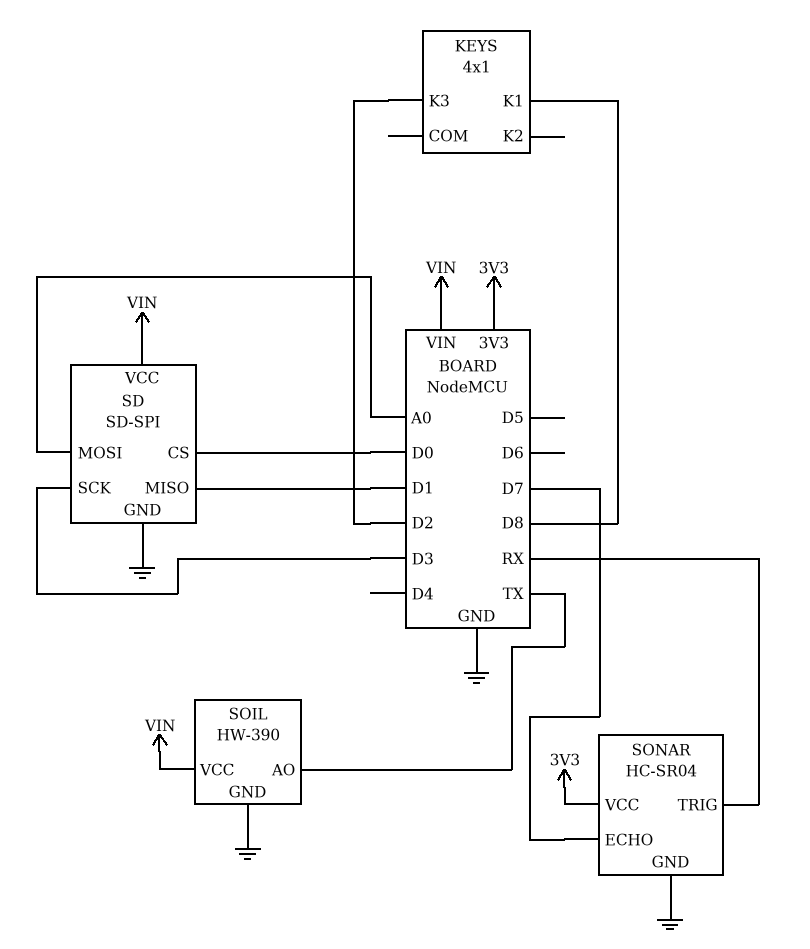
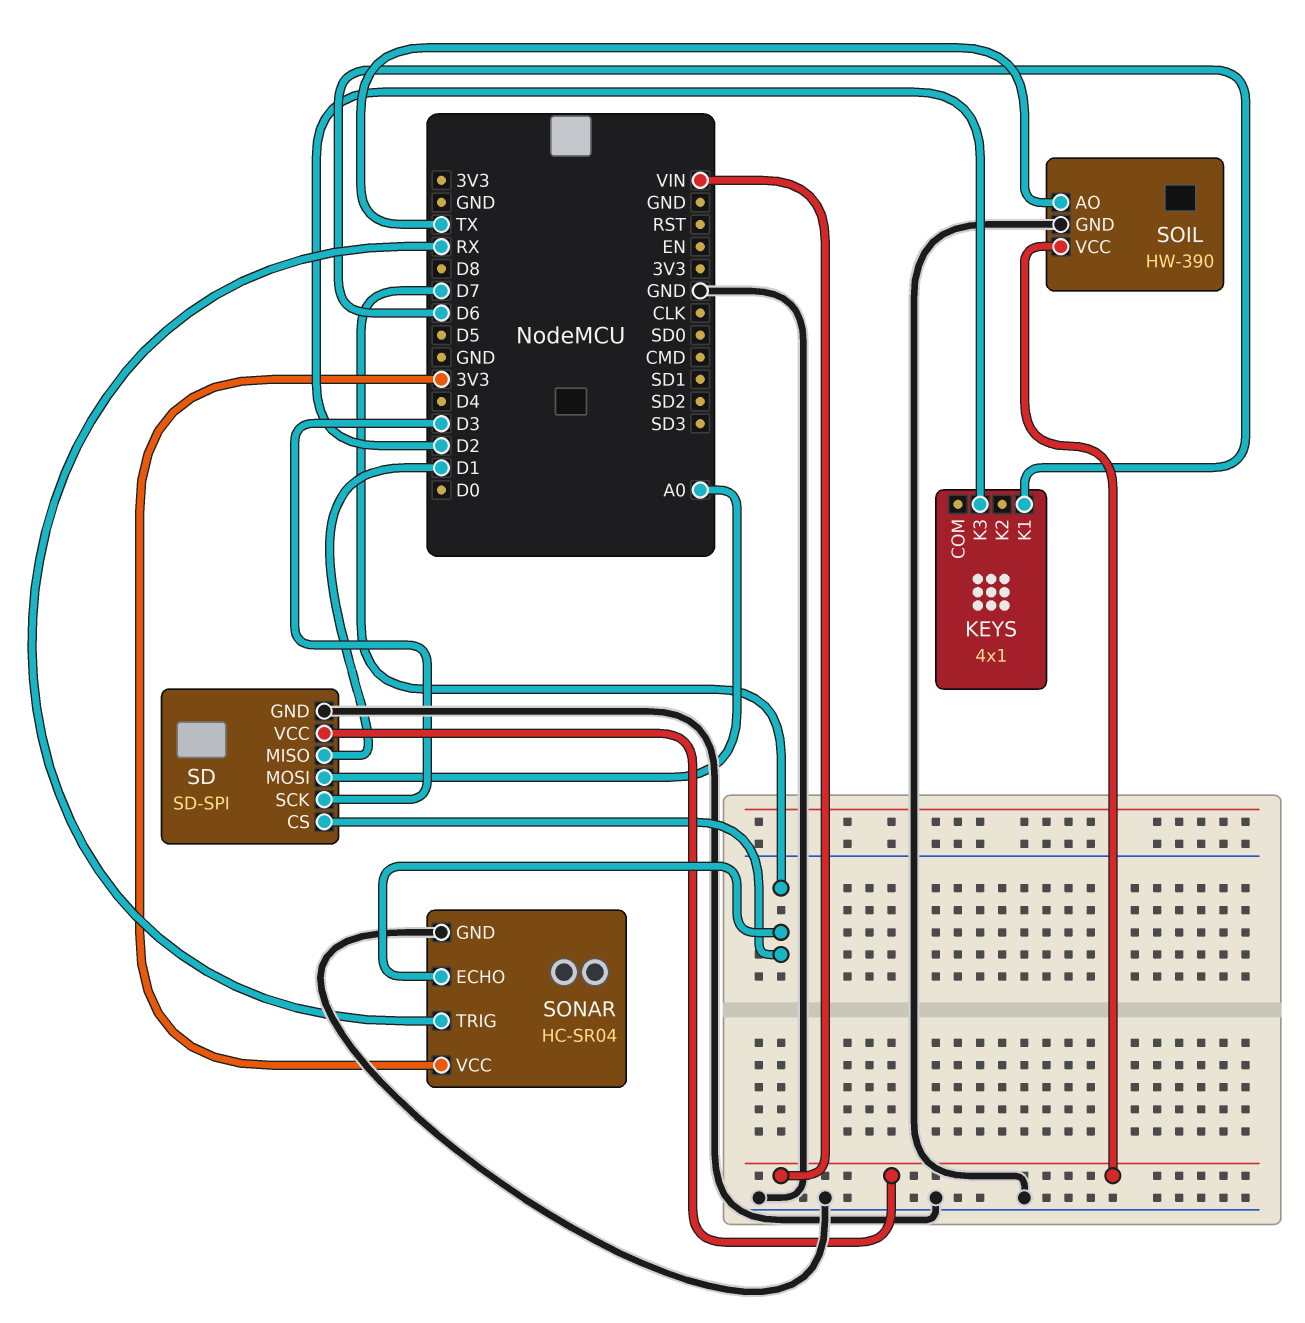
KEYS pin K1: D8 -> D6
SD pin CS: D0 -> D7

